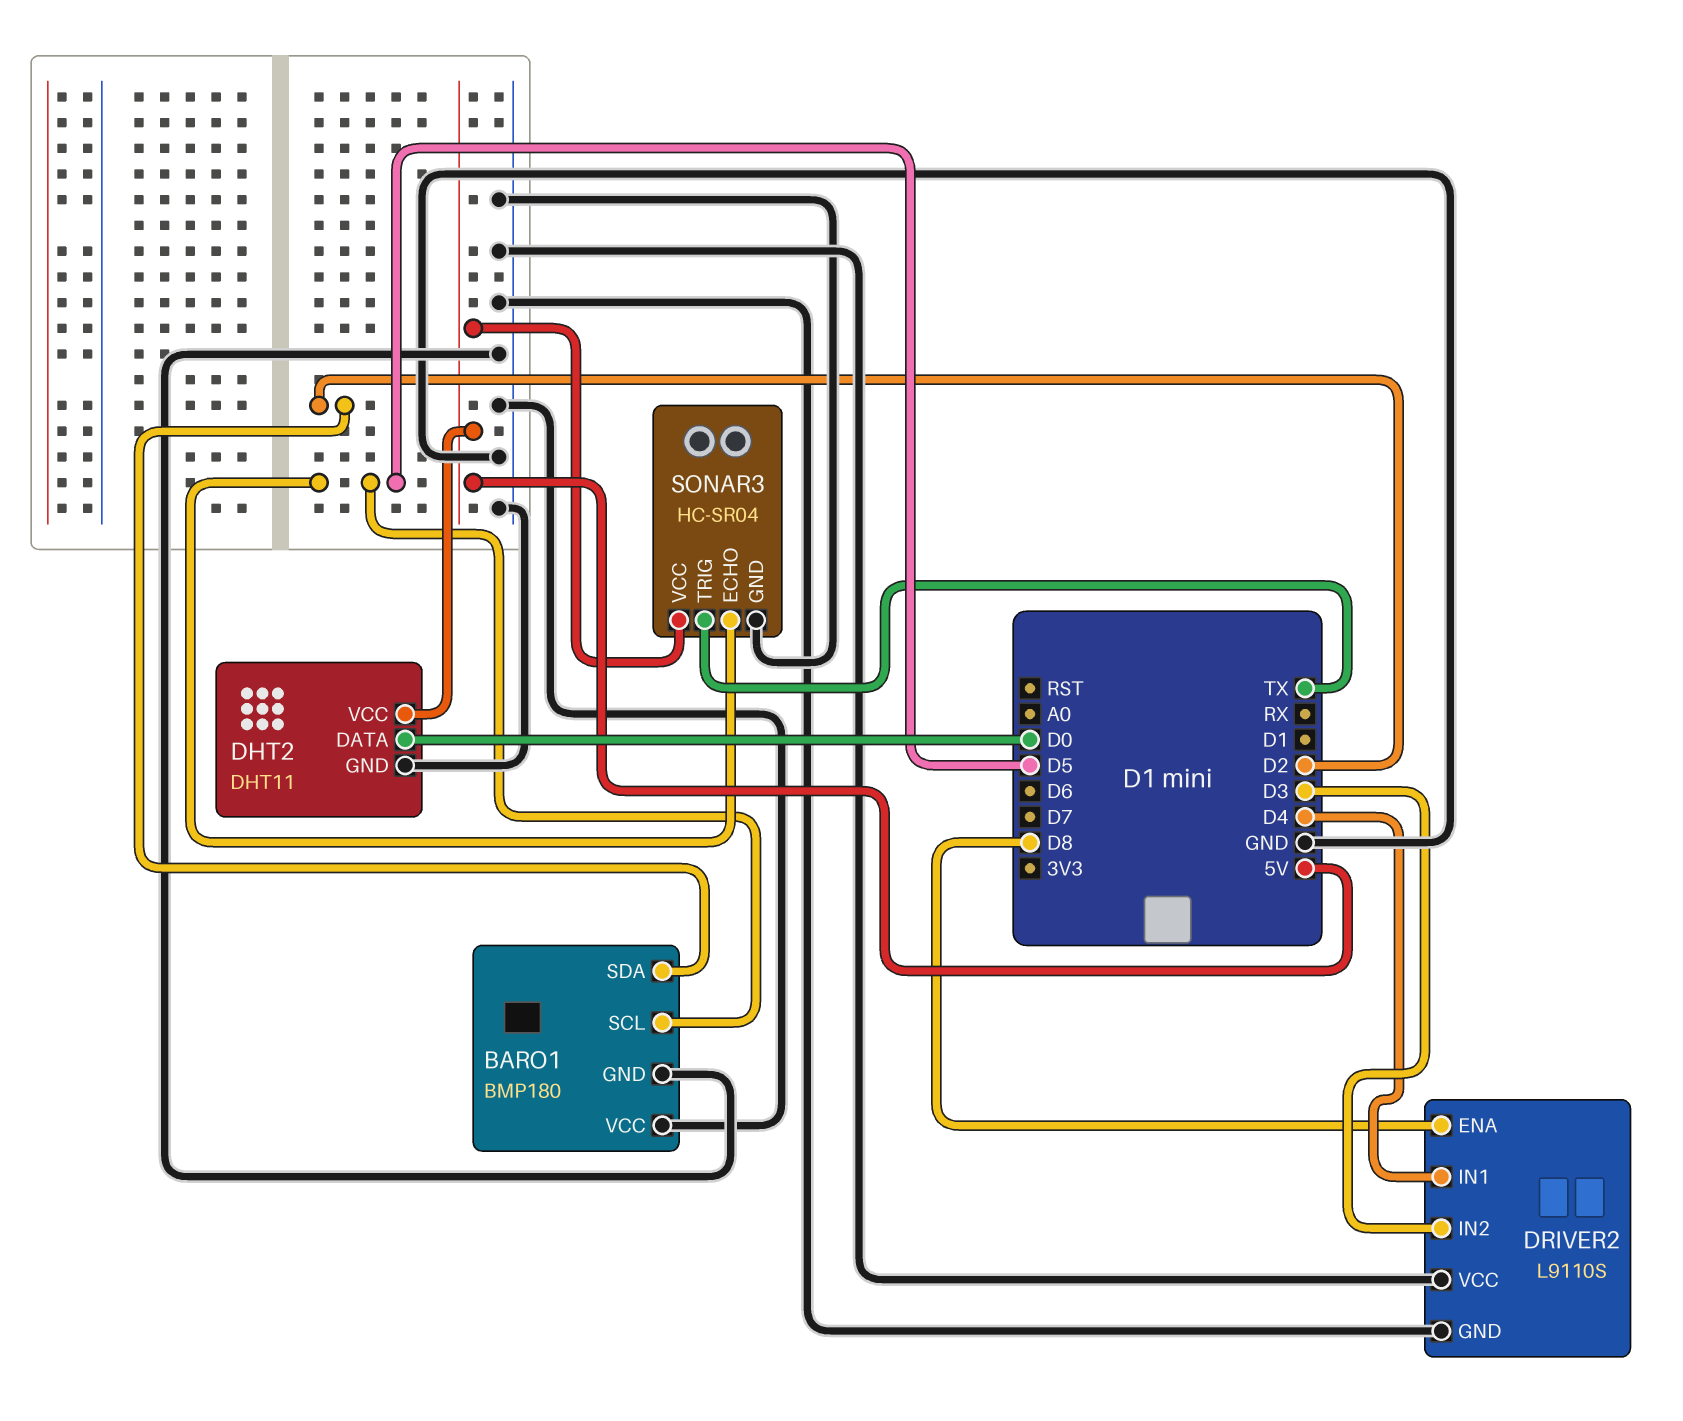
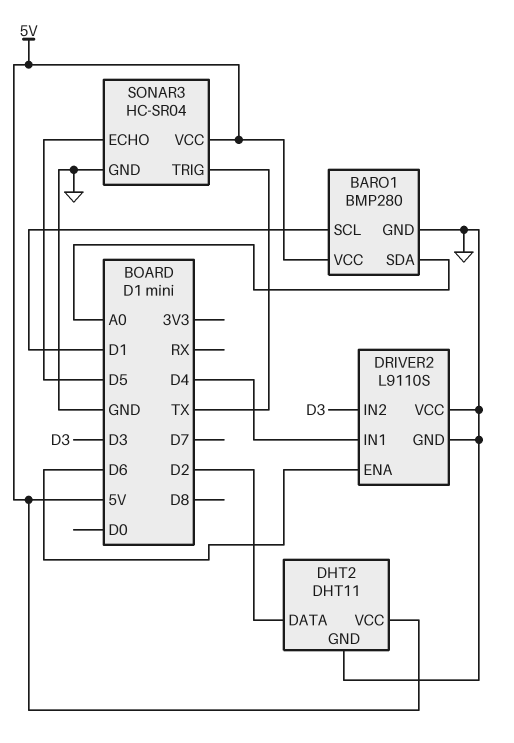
BARO1: BMP180 -> BMP280
BARO1 pin SCL: D5 -> D1
BARO1 pin SDA: D2 -> A0
BARO1 pin VCC: GND -> 5V
DHT2 pin DATA: D0 -> D2
DRIVER2 pin ENA: D8 -> D6

